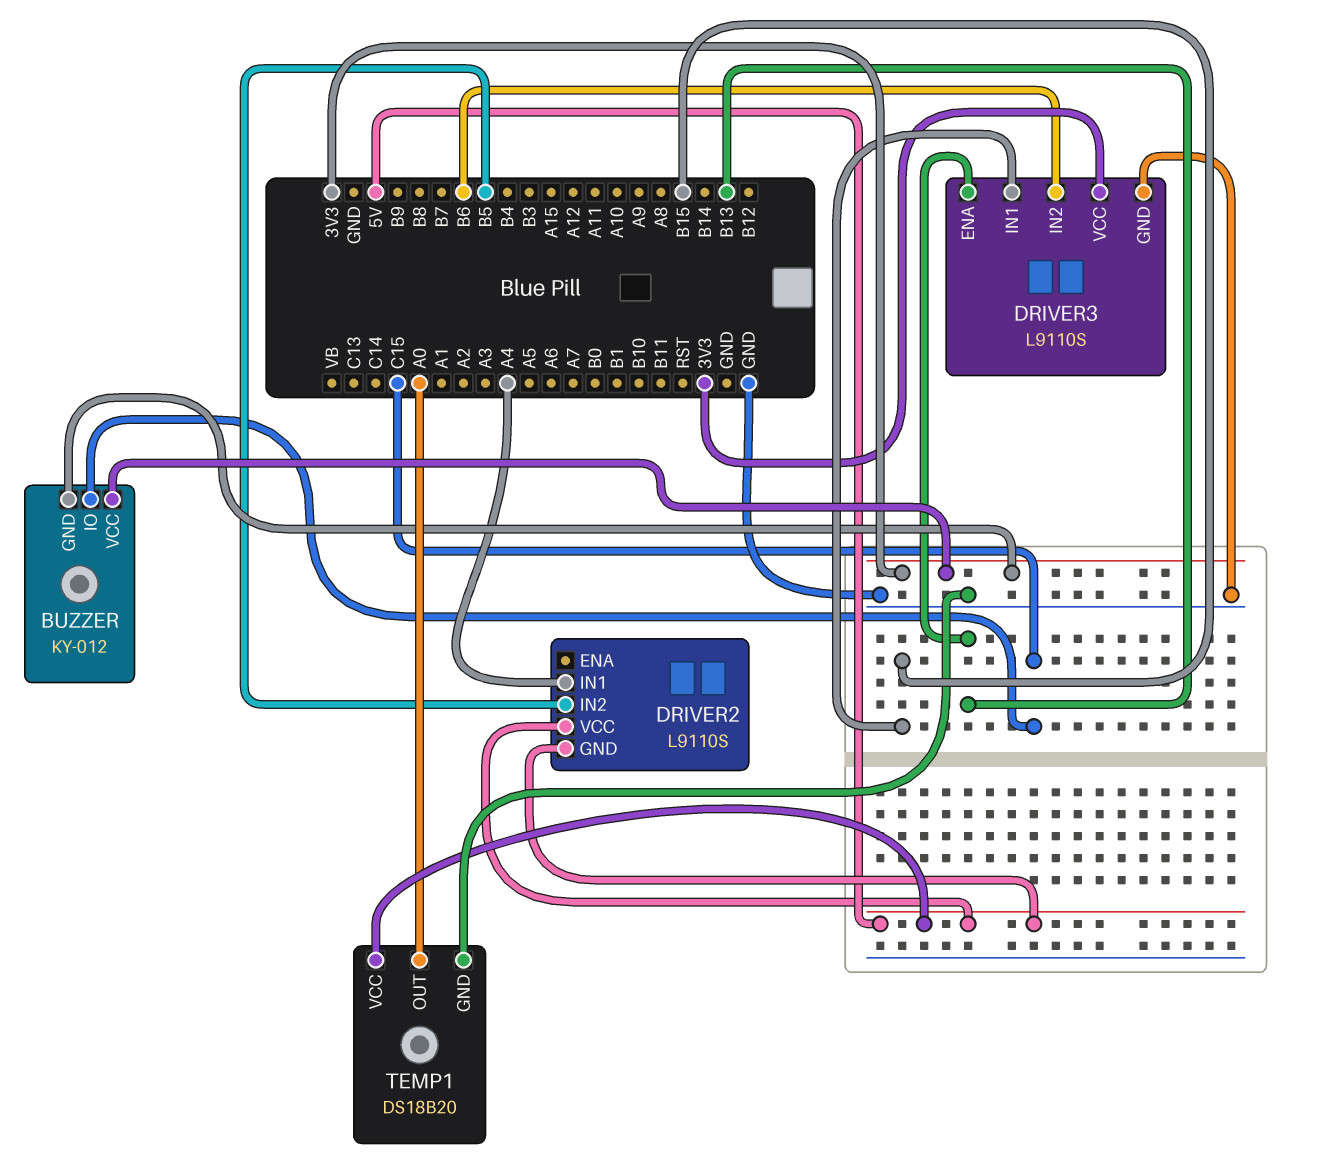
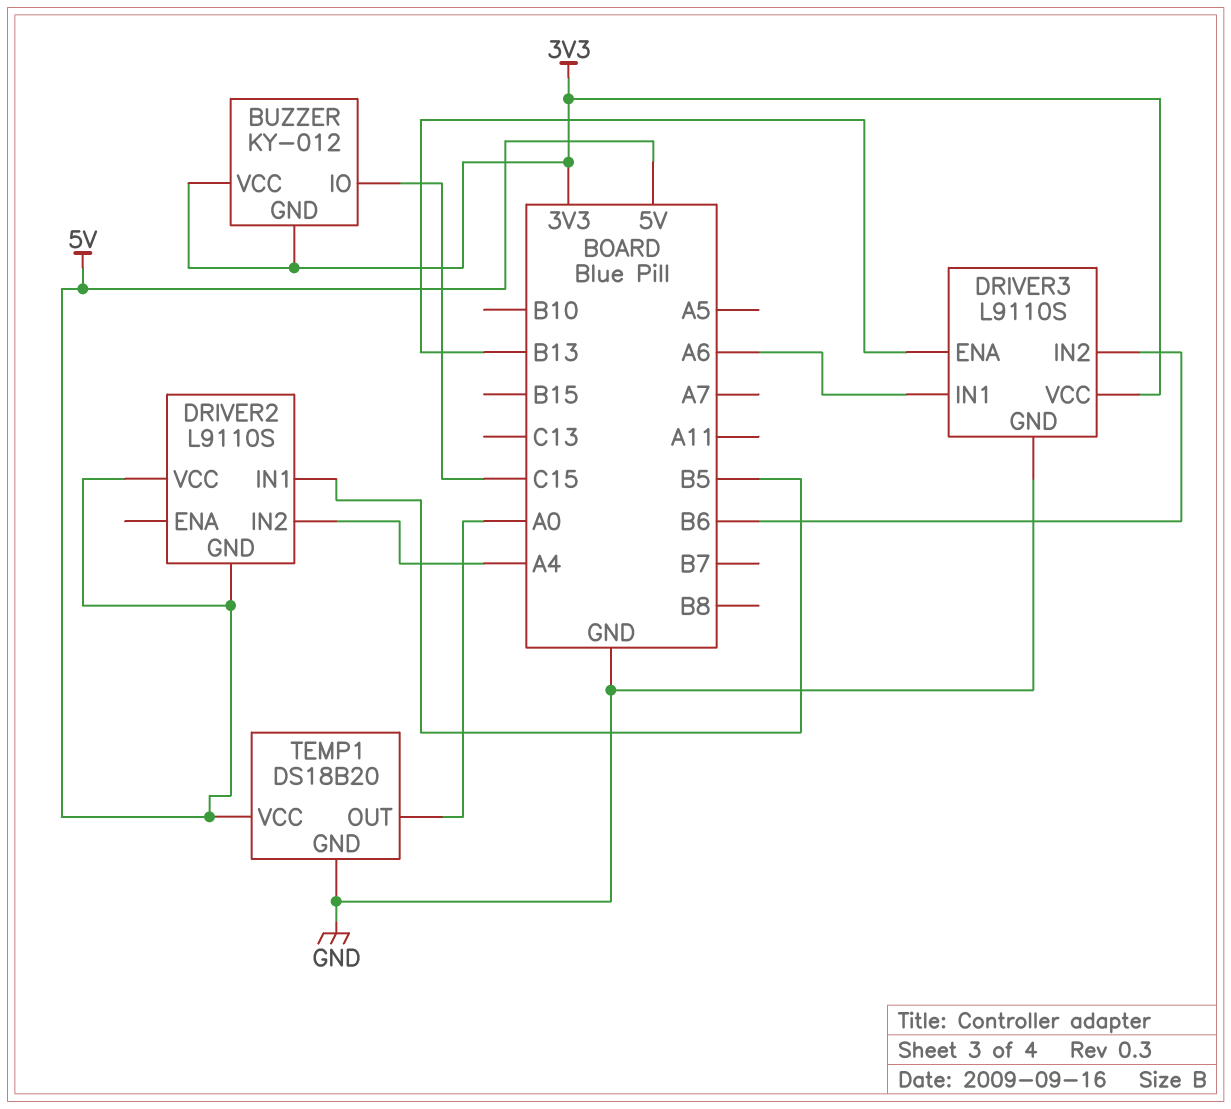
DRIVER2 pin IN1: A4 -> B5
DRIVER2 pin IN2: B5 -> A4
DRIVER3 pin IN1: B15 -> A6

